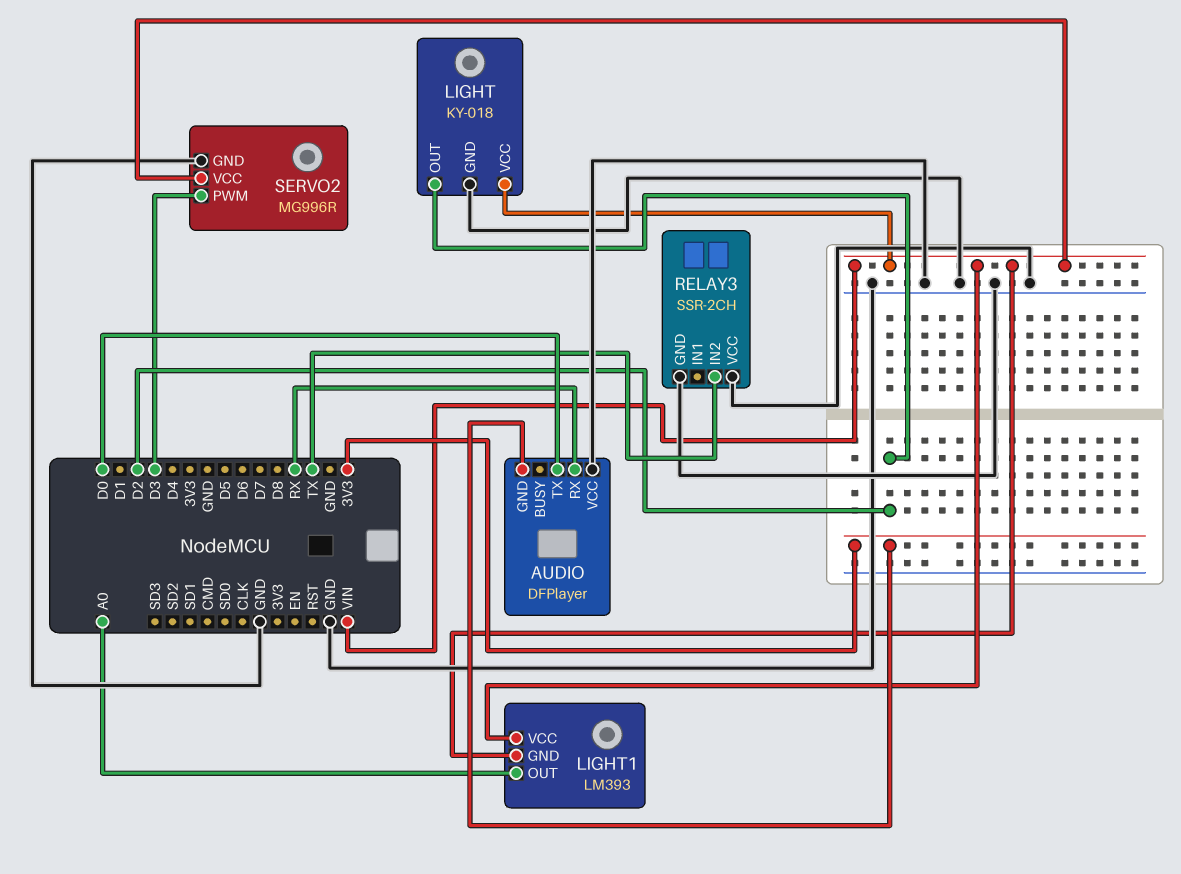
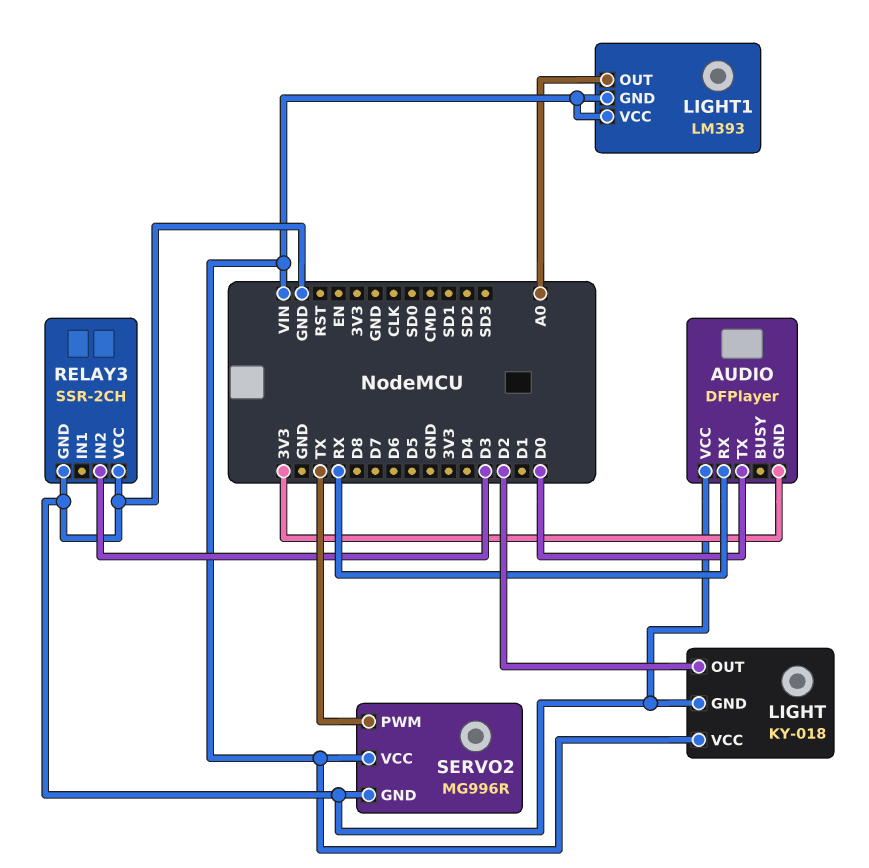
RELAY3 pin IN2: TX -> D3
SERVO2 pin PWM: D3 -> TX

